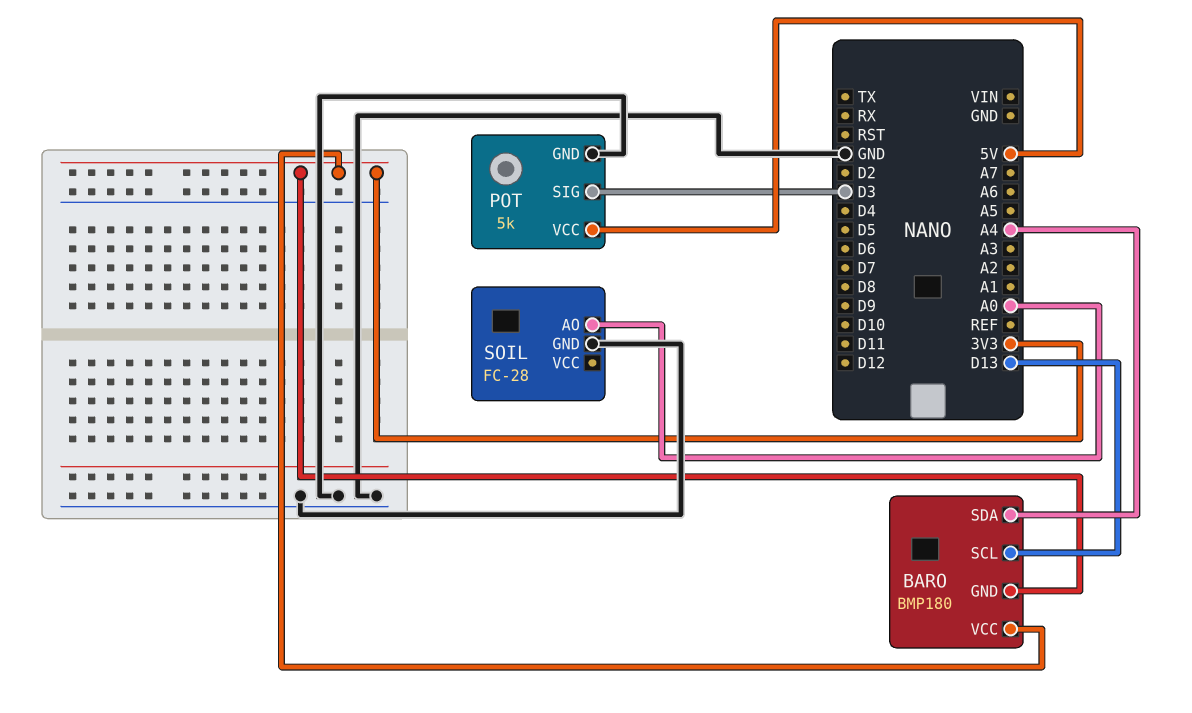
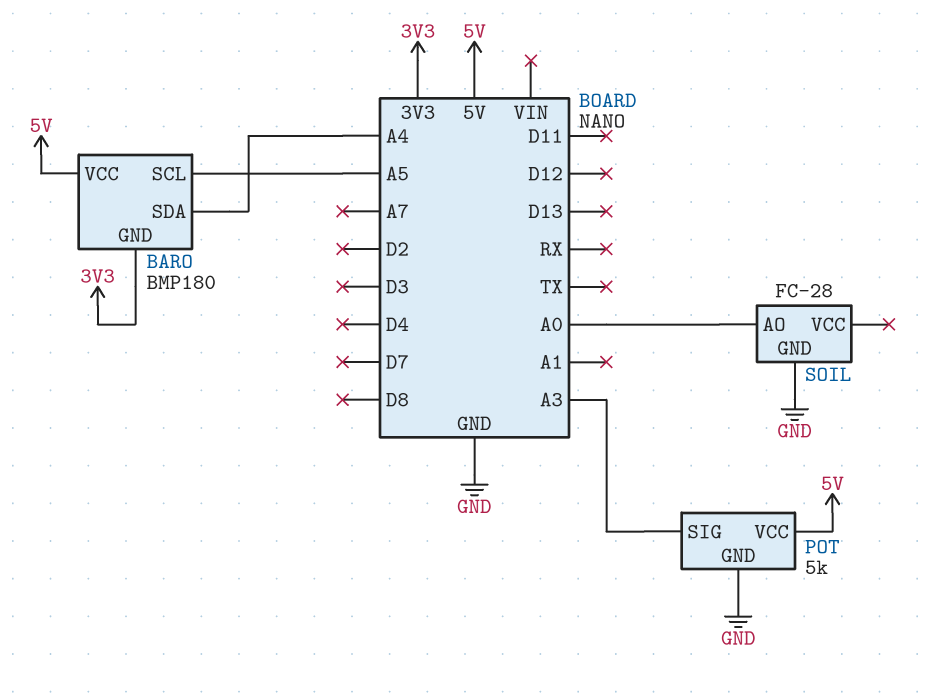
BARO pin SCL: D13 -> A5
BARO pin VCC: 3V3 -> 5V
POT pin SIG: D3 -> A3

